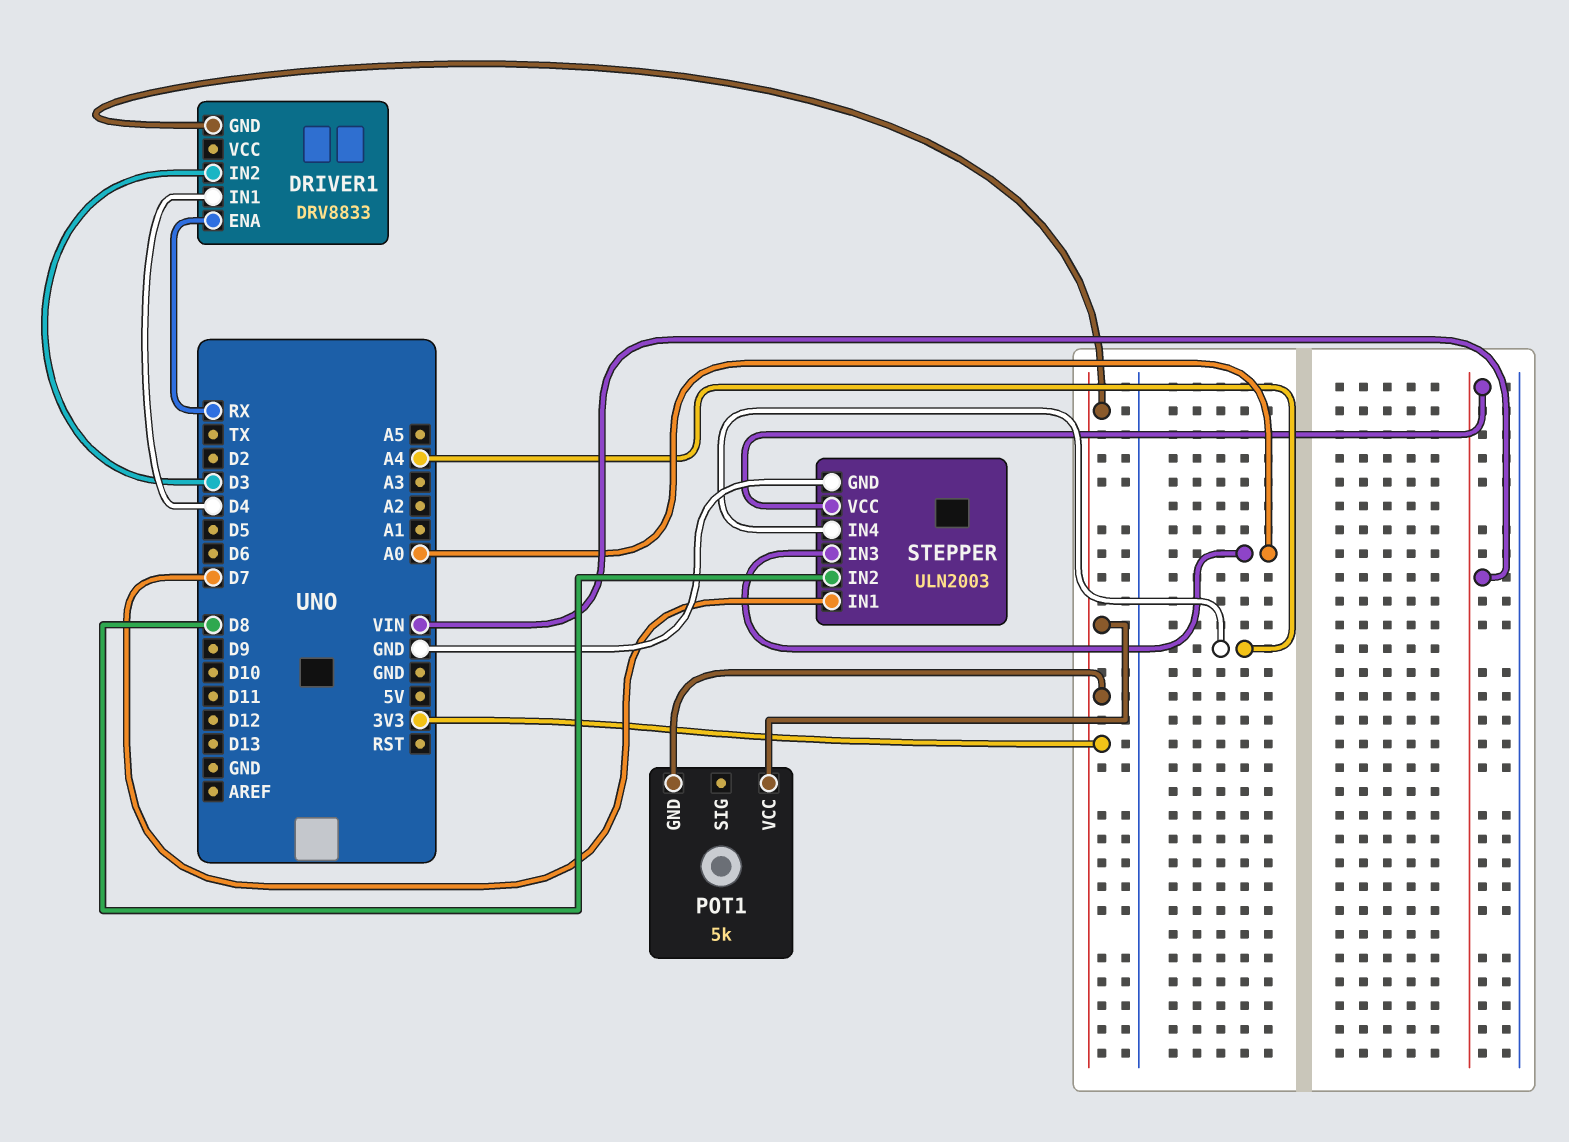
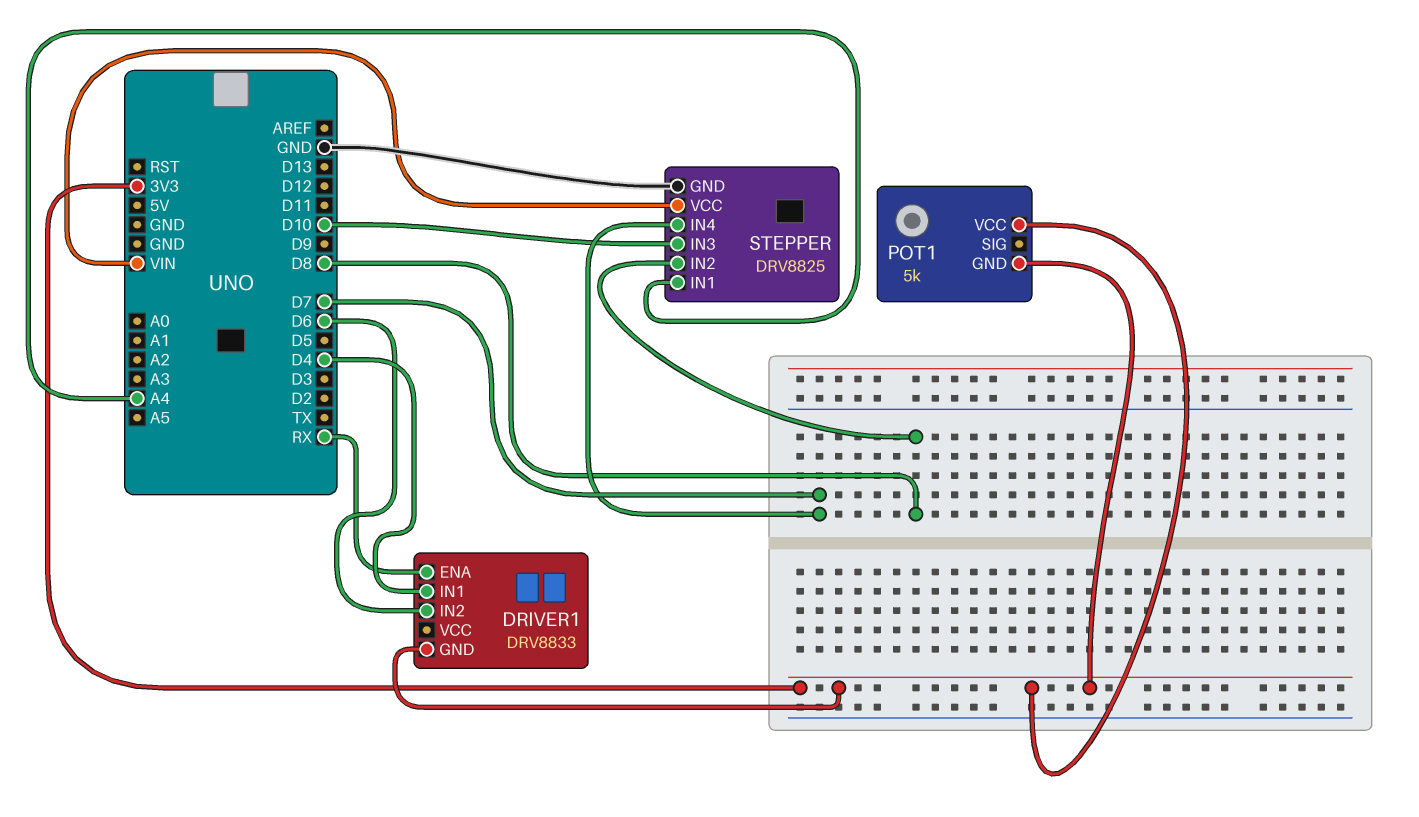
DRIVER1 pin IN2: D3 -> D6
STEPPER: ULN2003 -> DRV8825
STEPPER pin IN1: D7 -> A4
STEPPER pin IN3: A0 -> D10
STEPPER pin IN4: A4 -> D7

